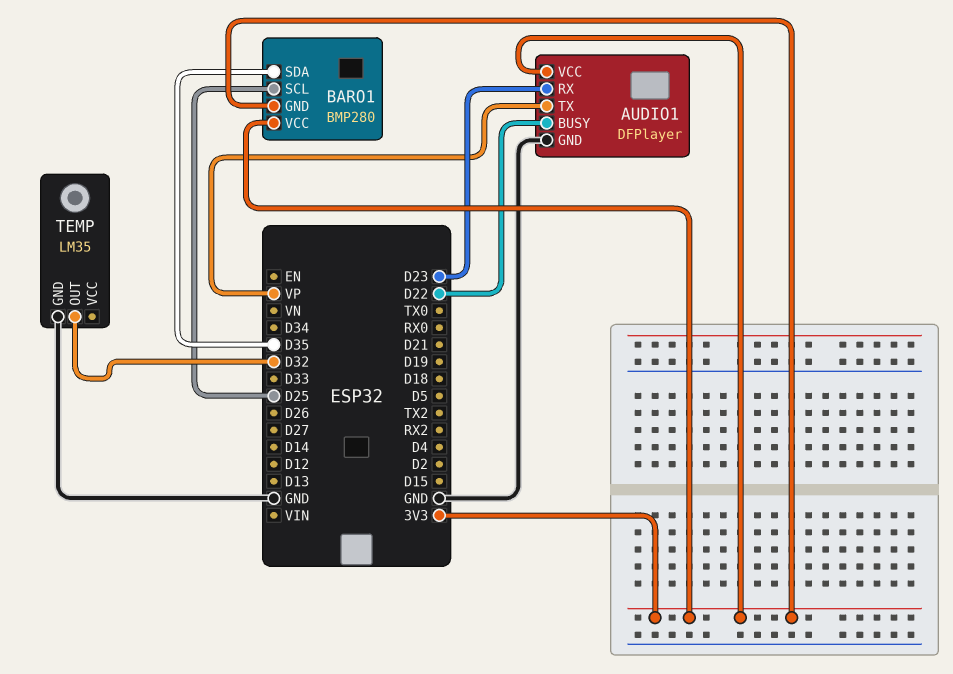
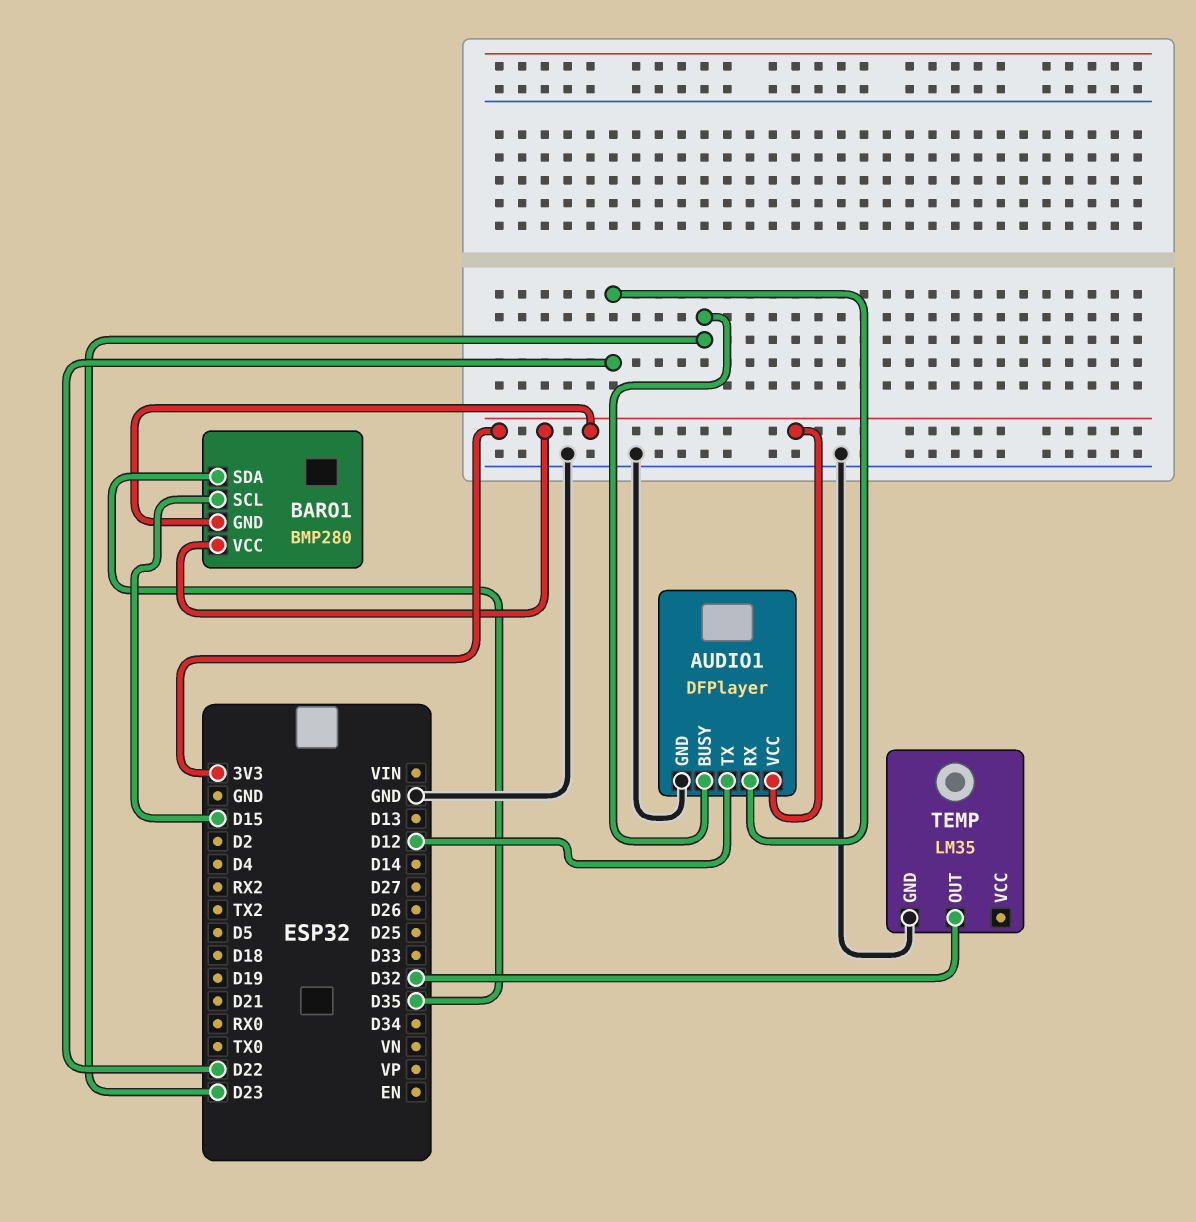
AUDIO1 pin BUSY: D22 -> D23
AUDIO1 pin RX: D23 -> D22
AUDIO1 pin TX: VP -> D12
BARO1 pin SCL: D25 -> D15

